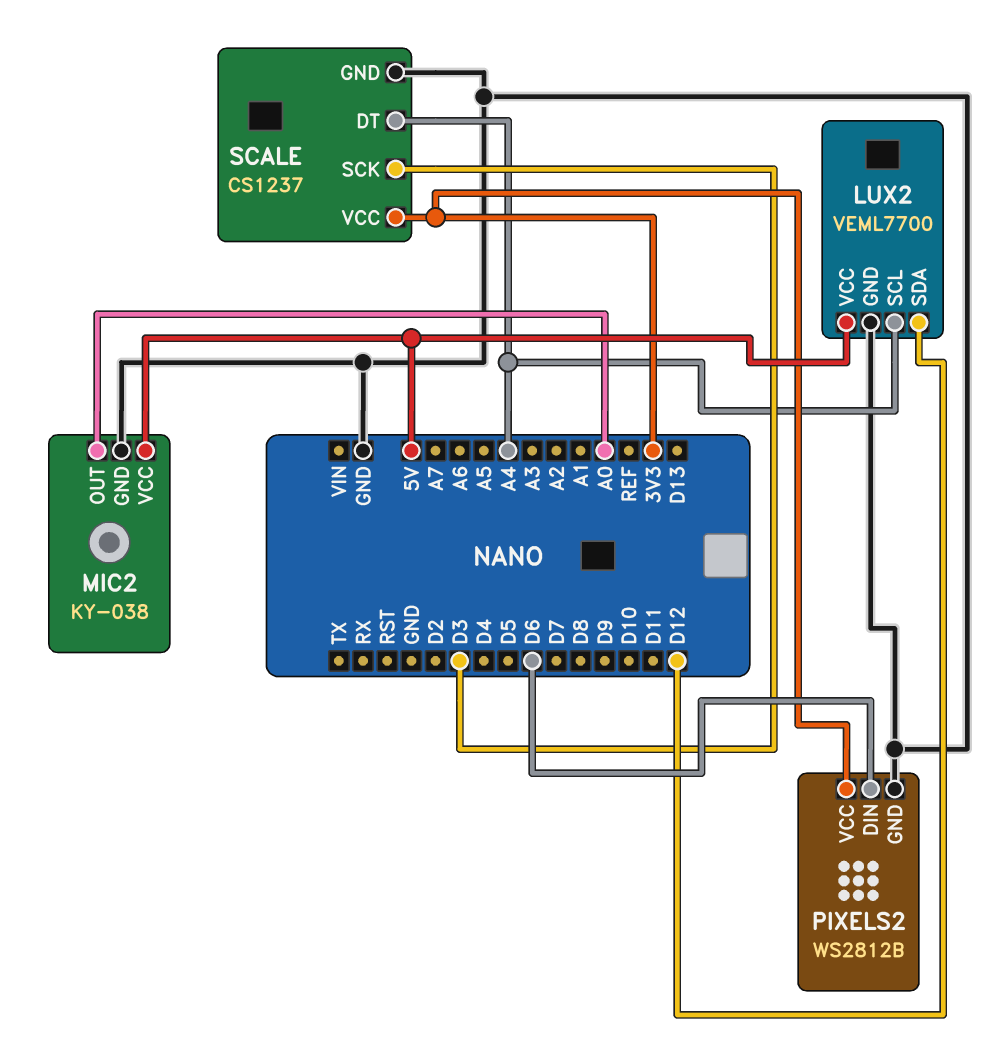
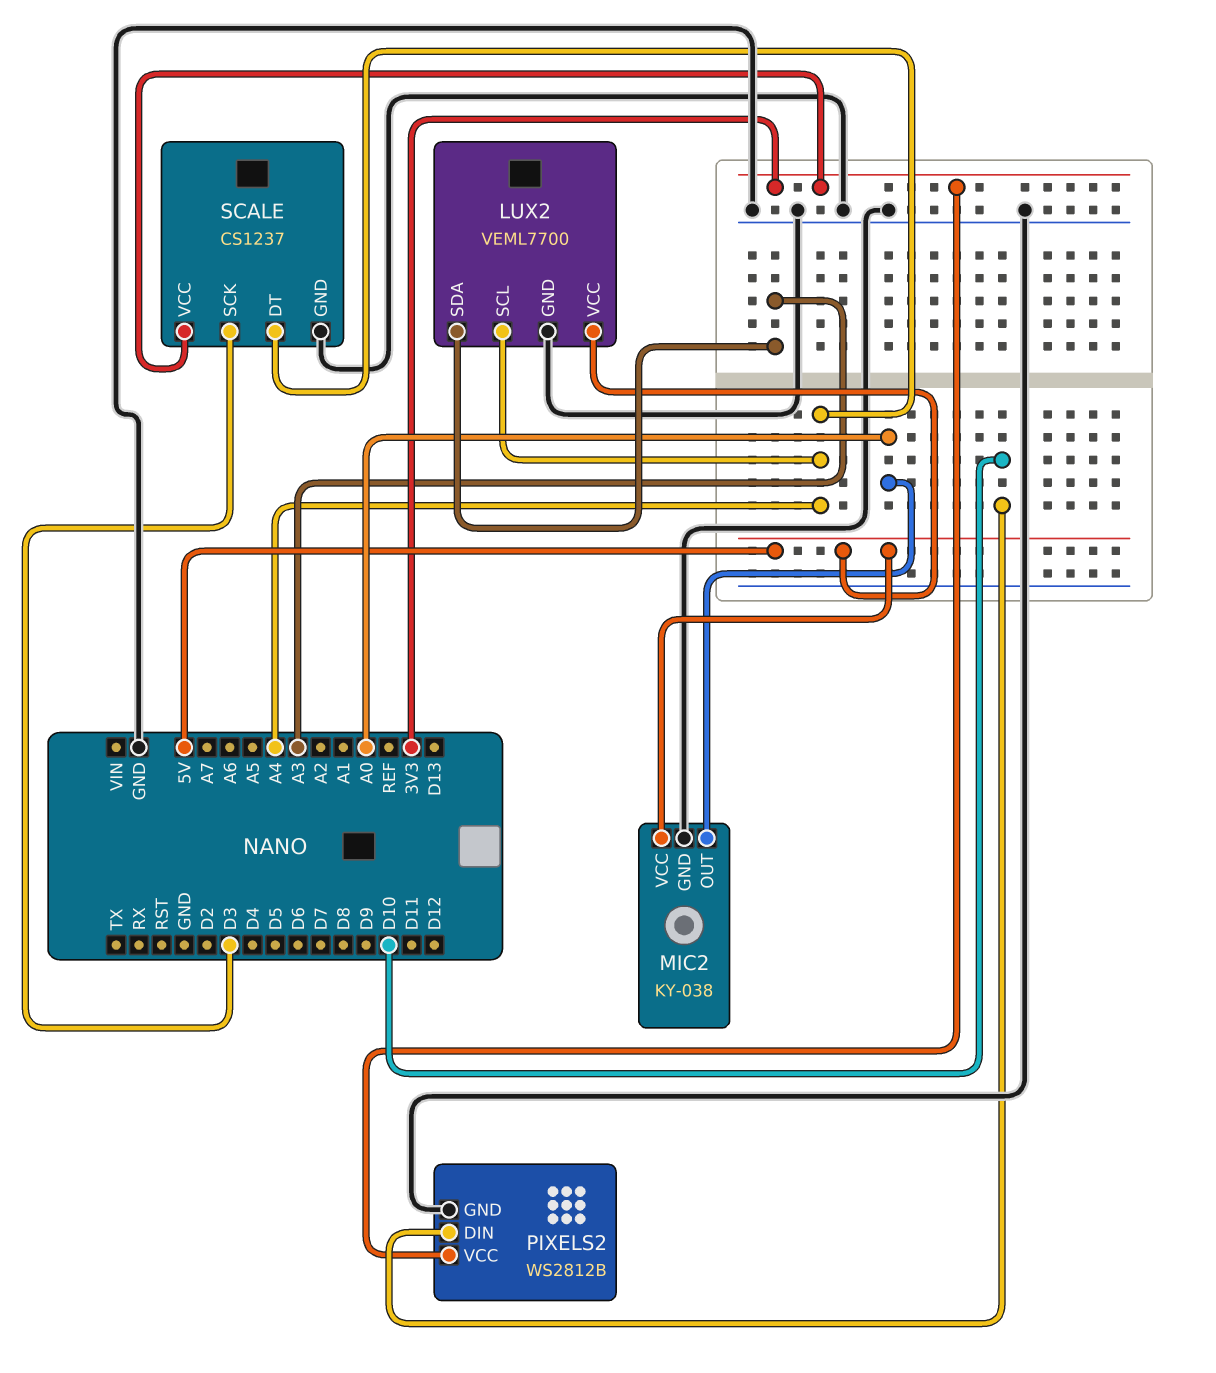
LUX2 pin SDA: D12 -> A3
PIXELS2 pin DIN: D6 -> D10

